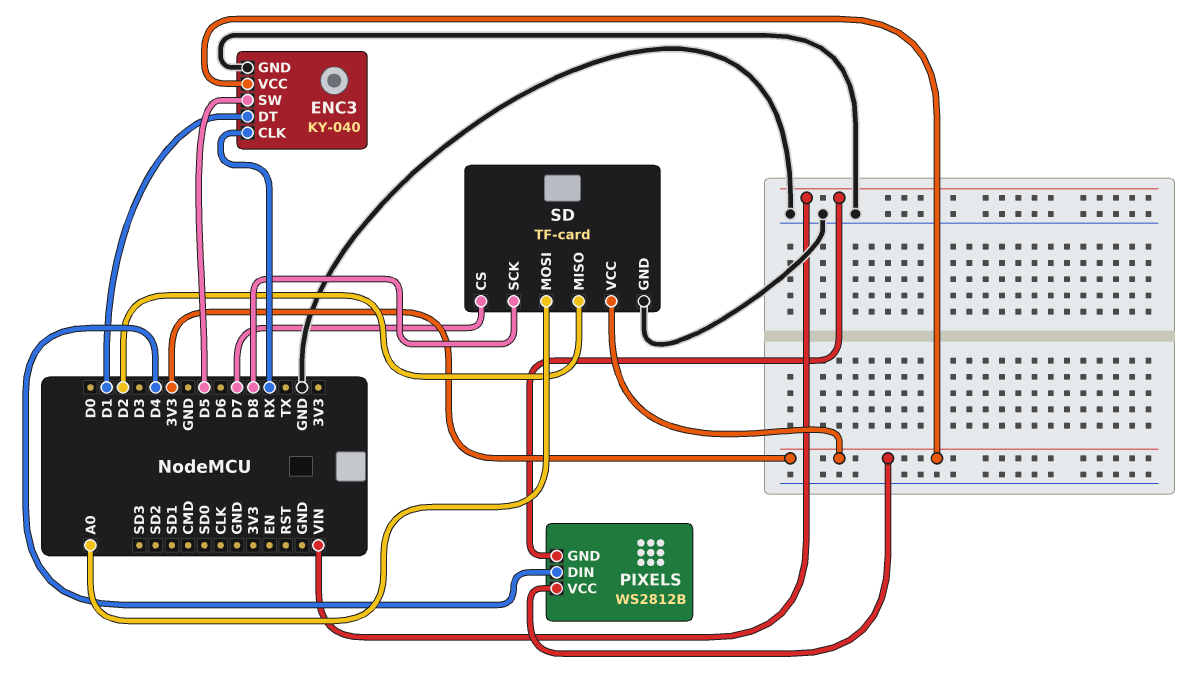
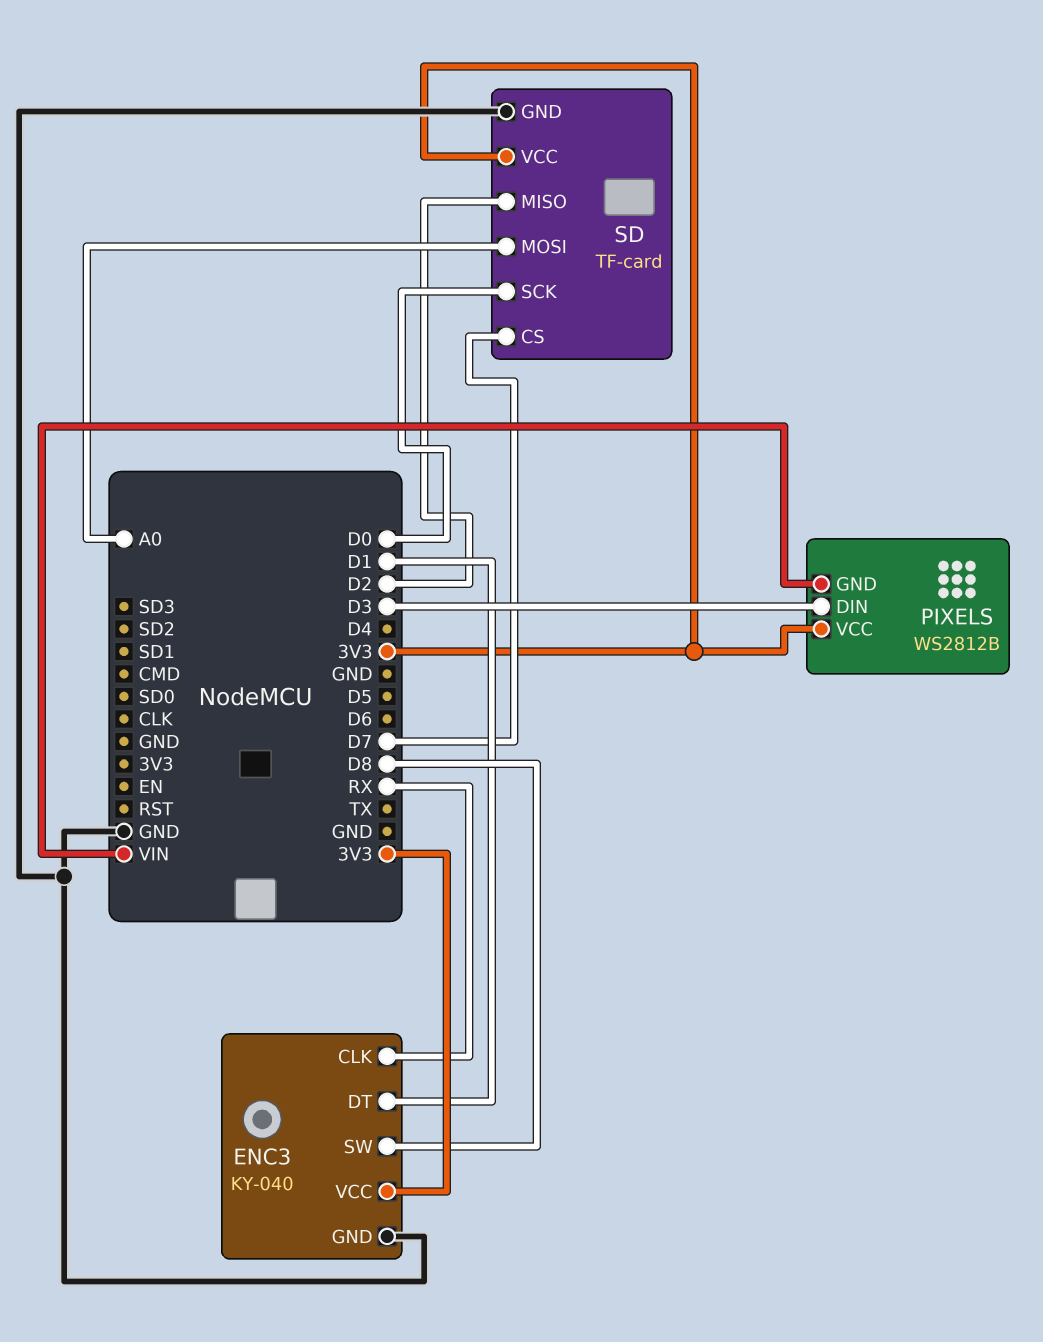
ENC3 pin SW: D5 -> D8
PIXELS pin DIN: D4 -> D3
SD pin SCK: D8 -> D0

